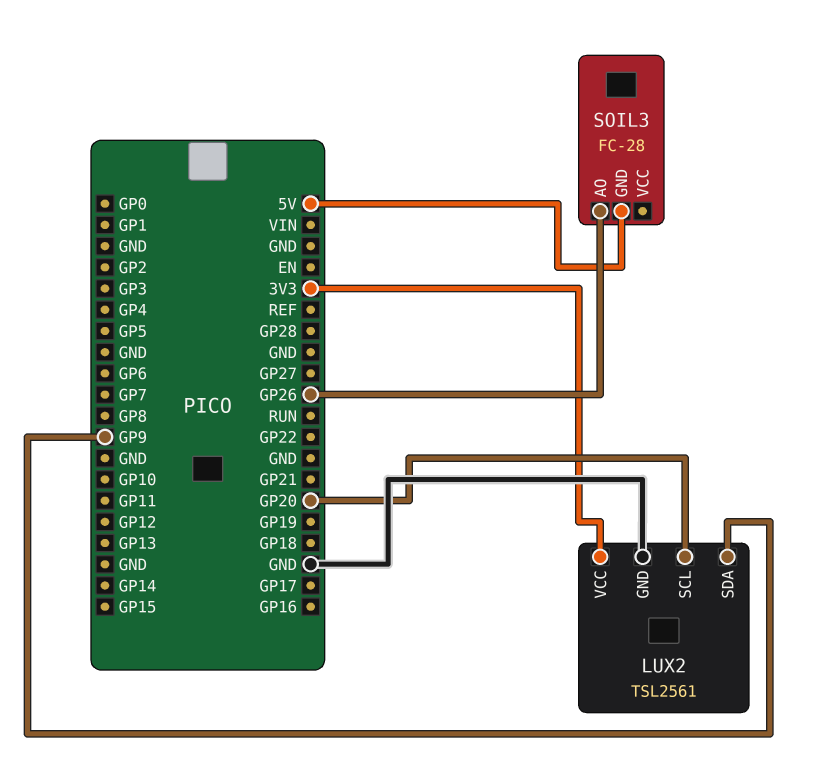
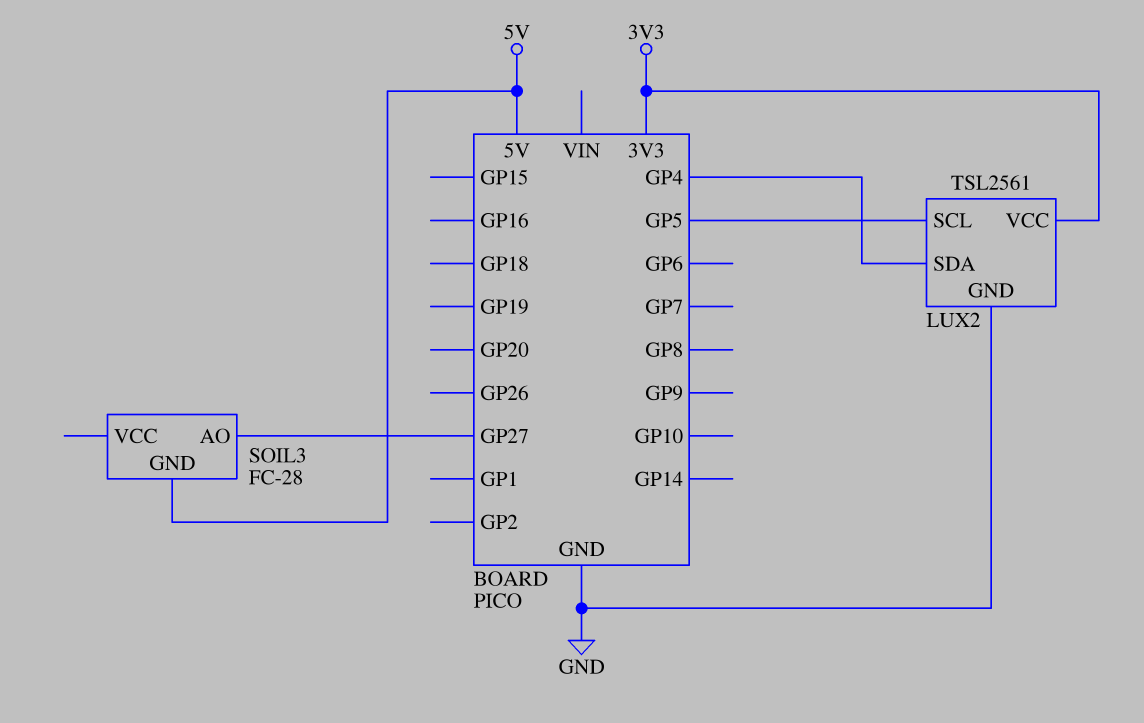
LUX2 pin SCL: GP20 -> GP5
LUX2 pin SDA: GP9 -> GP4
SOIL3 pin AO: GP26 -> GP27

